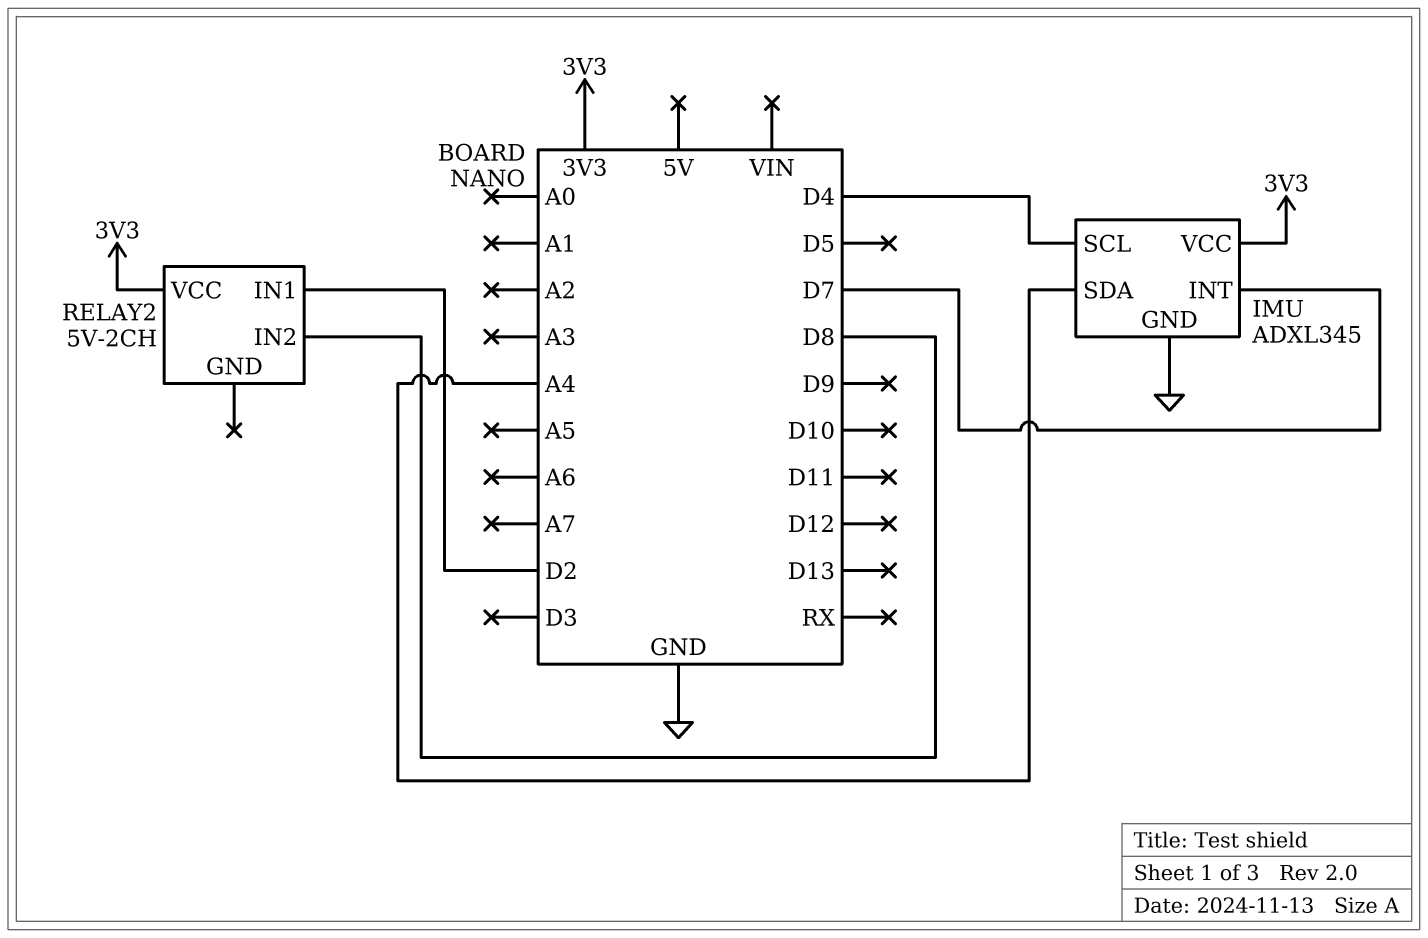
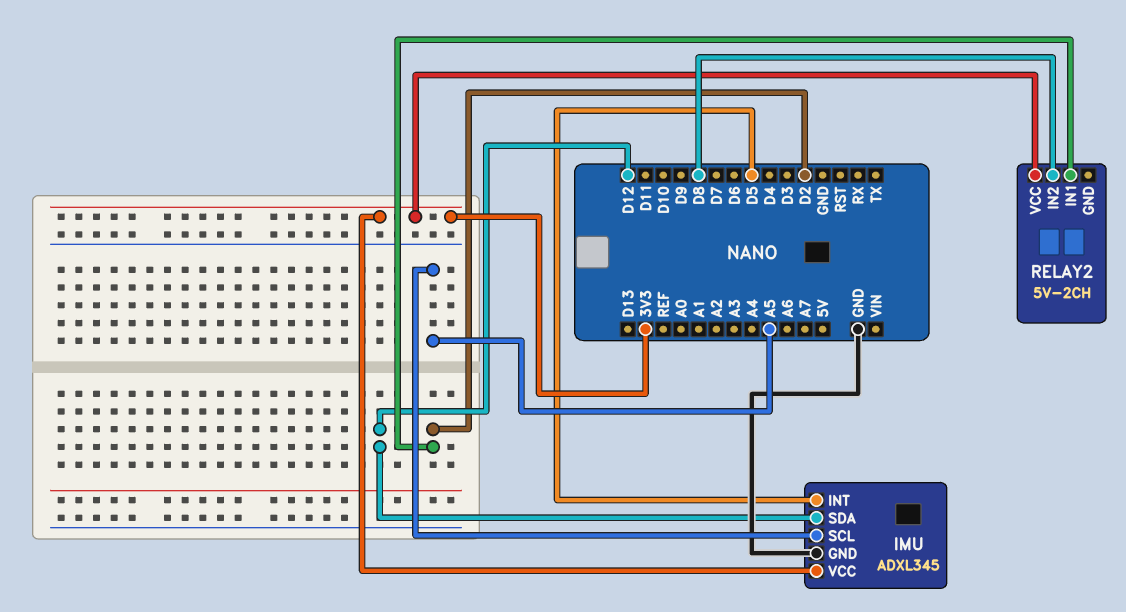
IMU pin INT: D7 -> D5
IMU pin SCL: D4 -> A5
IMU pin SDA: A4 -> D12

